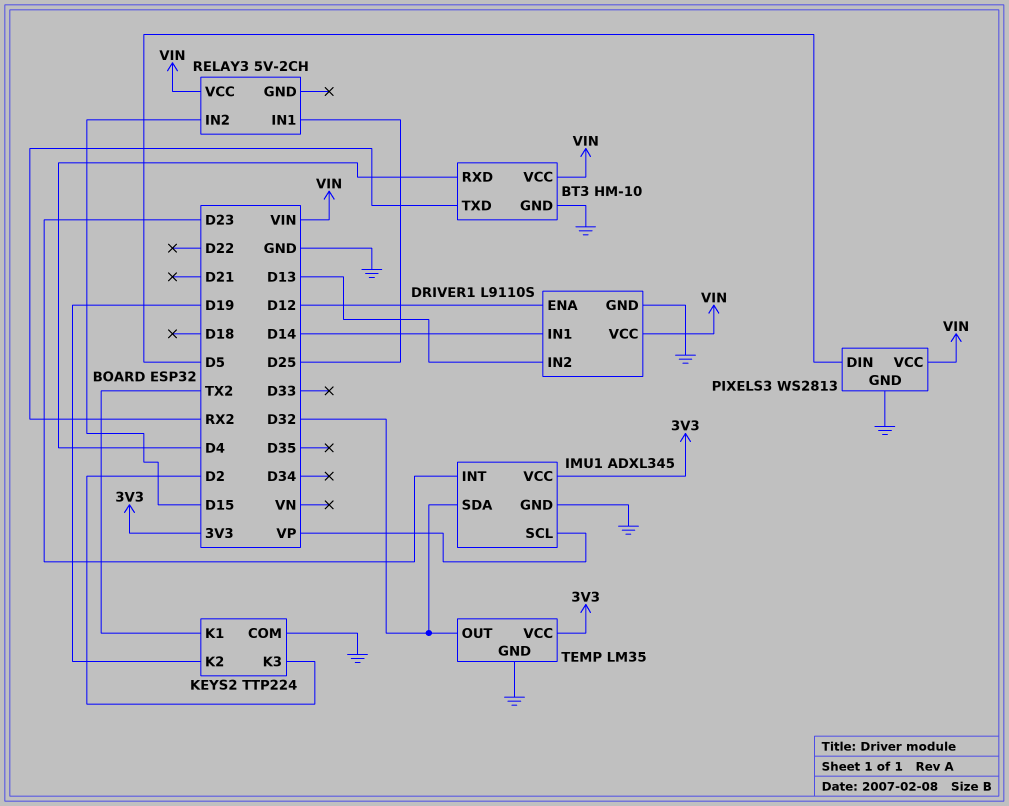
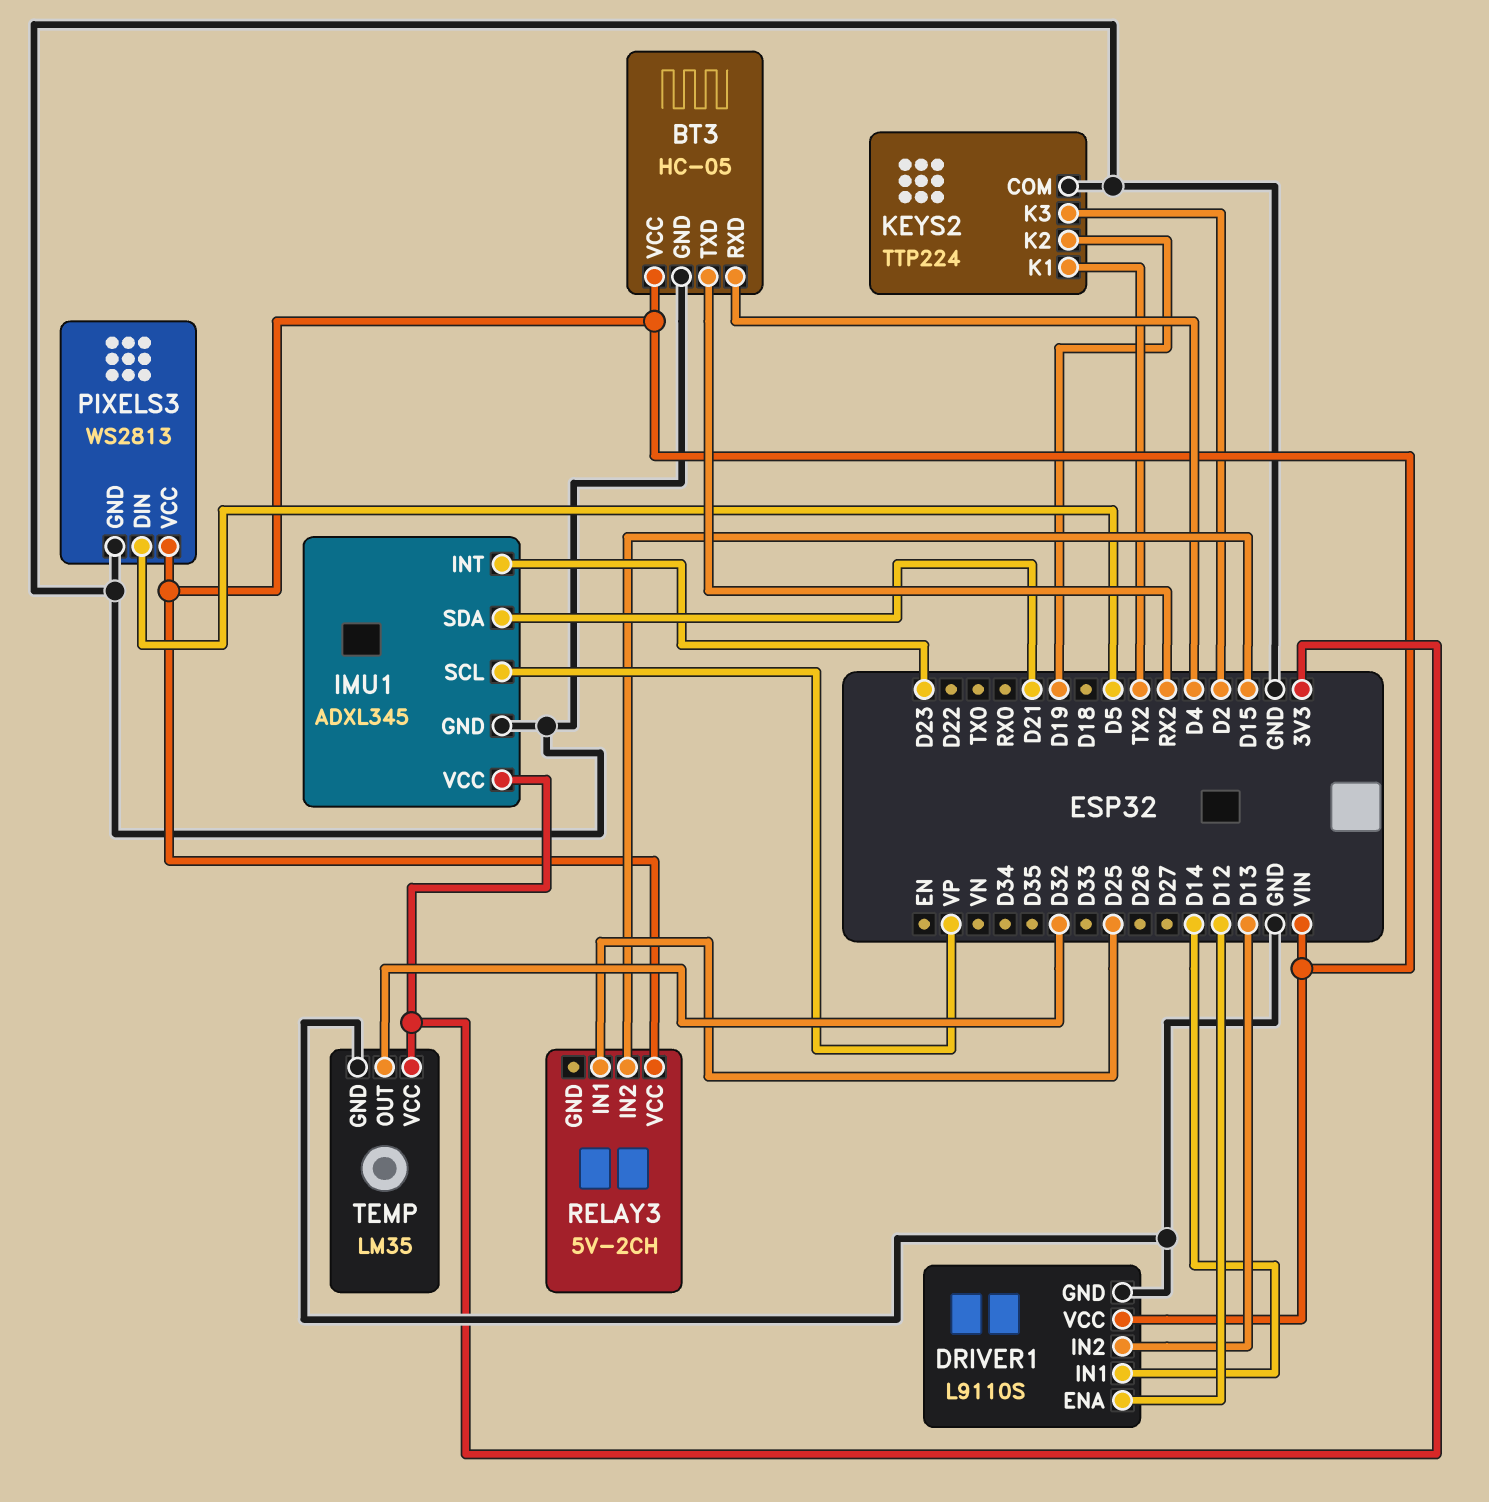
BT3: HM-10 -> HC-05
IMU1 pin SDA: D32 -> D21

